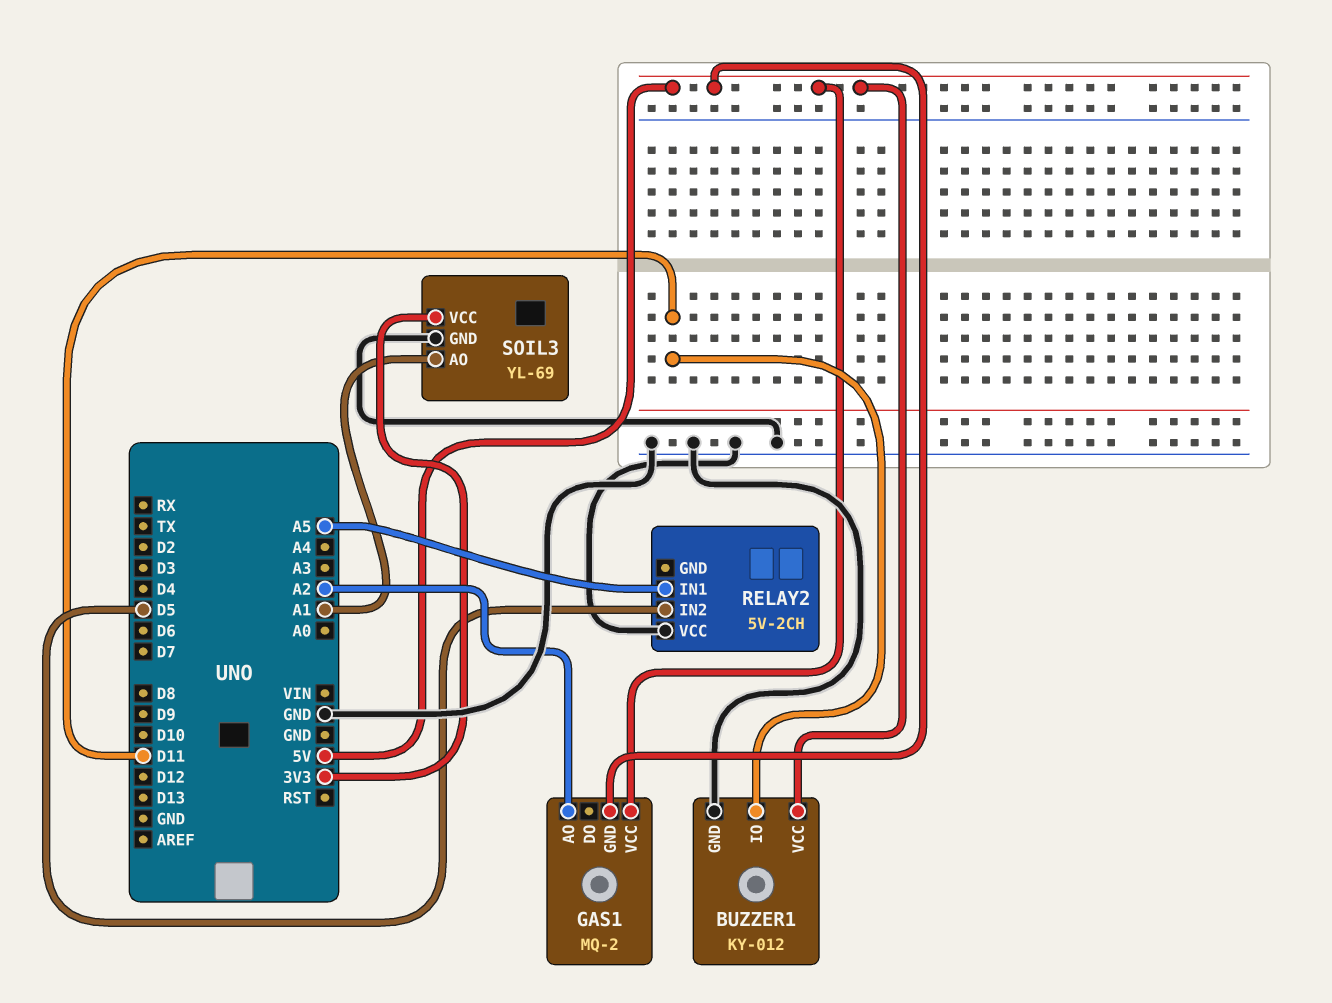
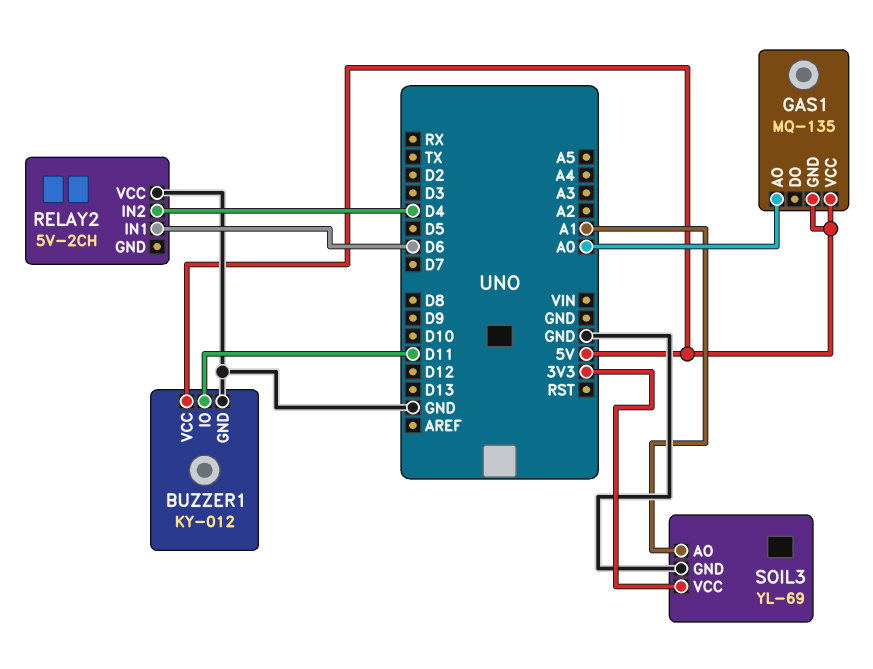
GAS1: MQ-2 -> MQ-135
GAS1 pin AO: A2 -> A0
RELAY2 pin IN1: A5 -> D6
RELAY2 pin IN2: D5 -> D4

